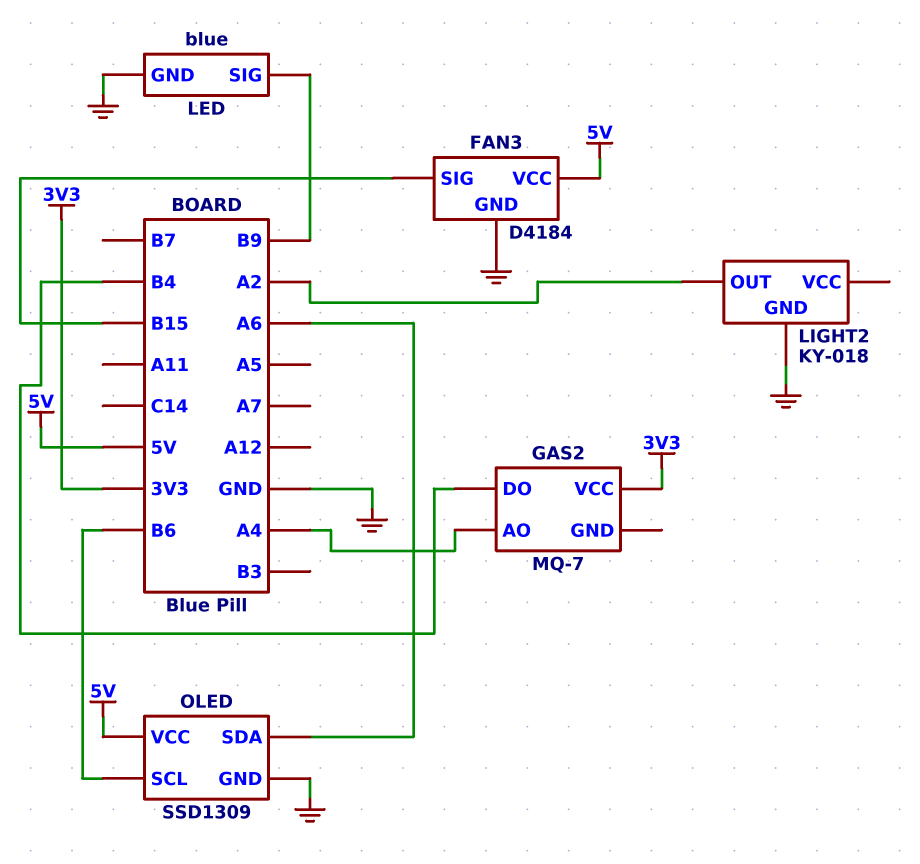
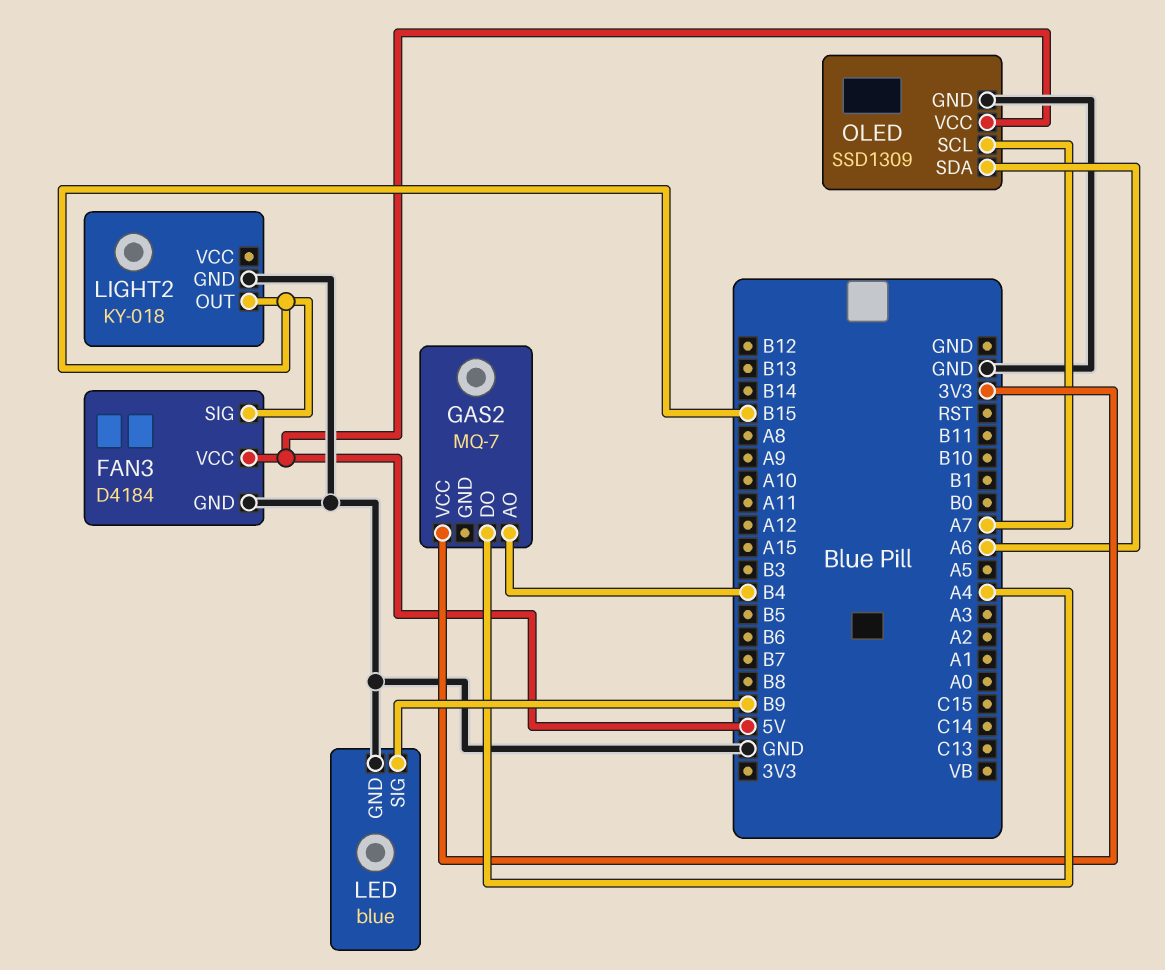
GAS2 pin AO: A4 -> B4
GAS2 pin DO: B4 -> A4
LIGHT2 pin OUT: A2 -> B15
OLED pin SCL: B6 -> A7

